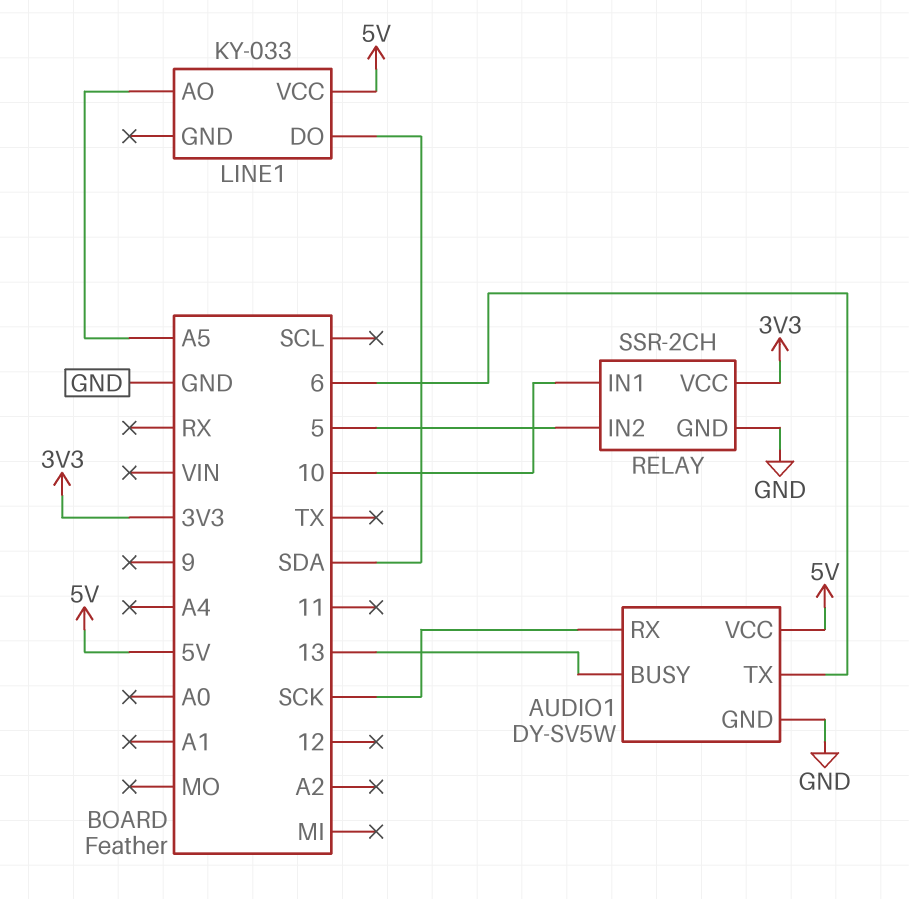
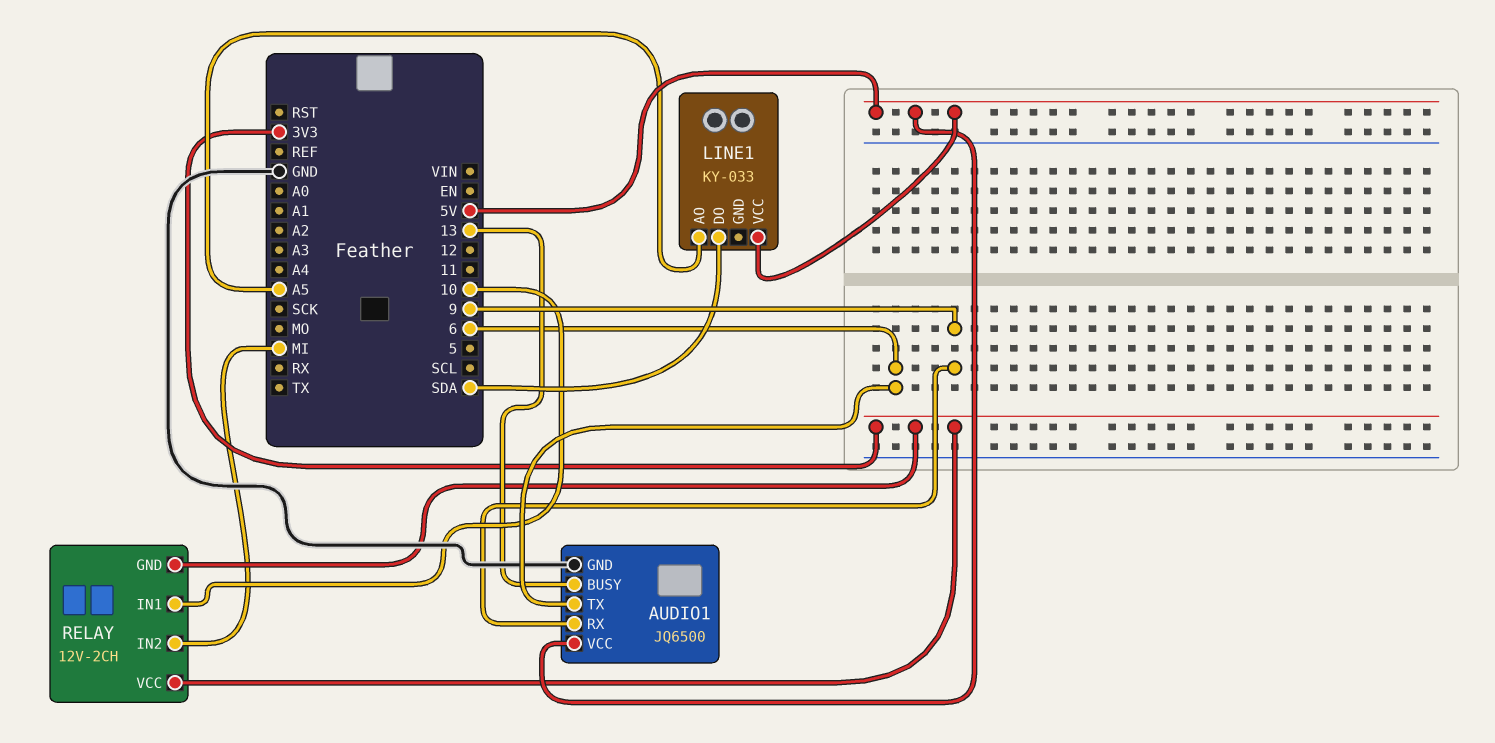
AUDIO1: DY-SV5W -> JQ6500
AUDIO1 pin RX: SCK -> 9
RELAY: SSR-2CH -> 12V-2CH
RELAY pin GND: GND -> 3V3
RELAY pin IN2: 5 -> MI

